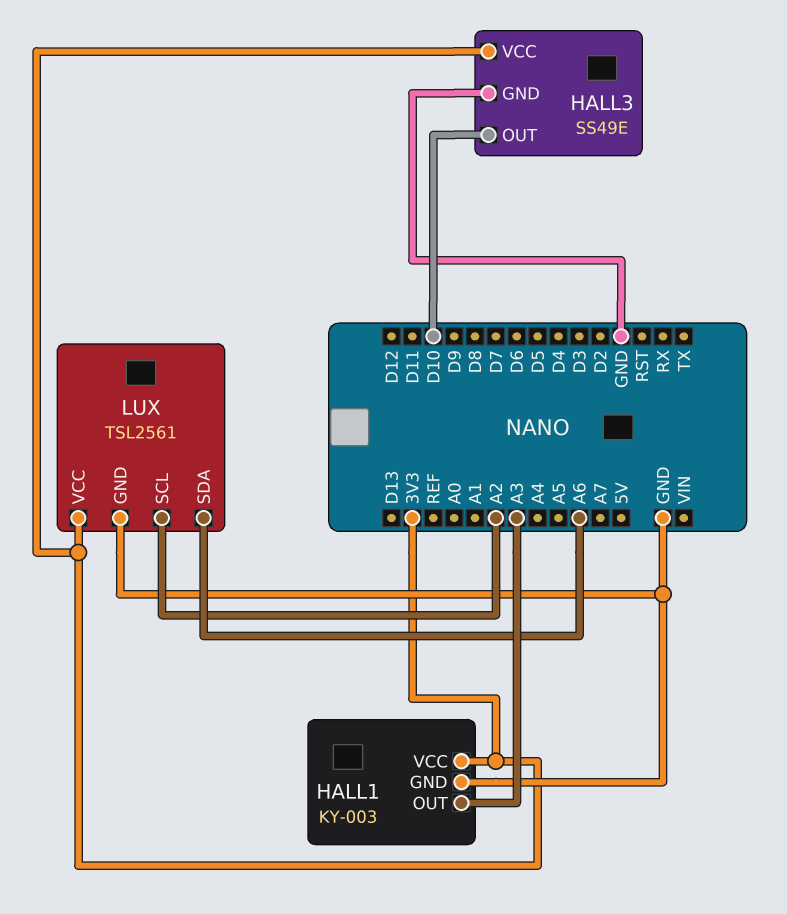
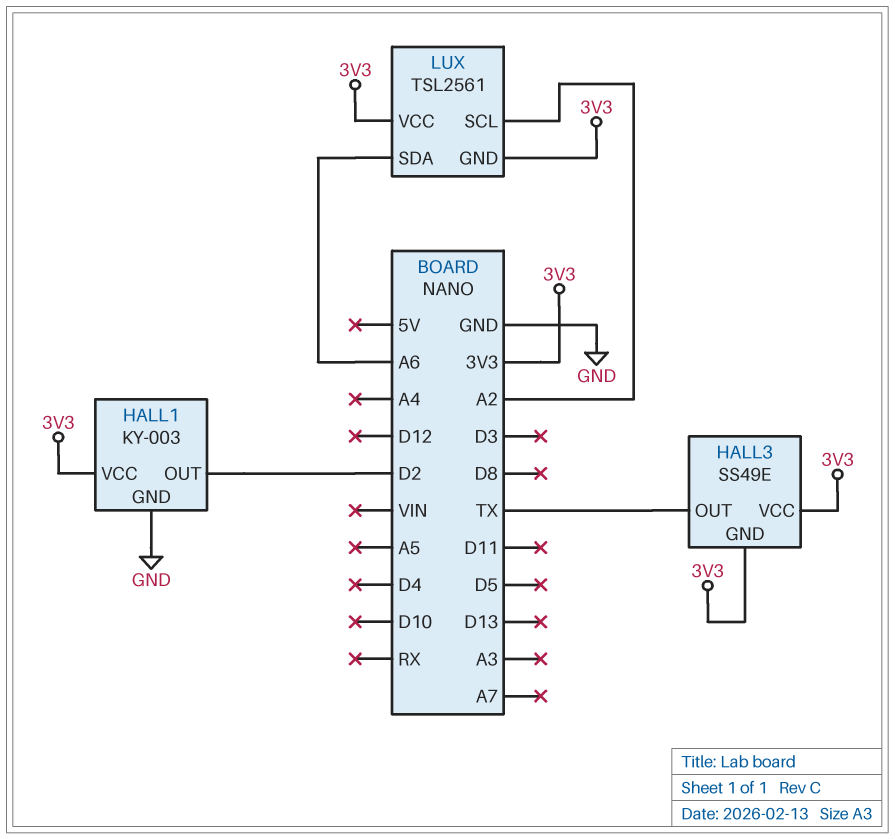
HALL1 pin OUT: A3 -> D2
HALL3 pin GND: GND -> 3V3
HALL3 pin OUT: D10 -> TX
LUX pin GND: GND -> 3V3

